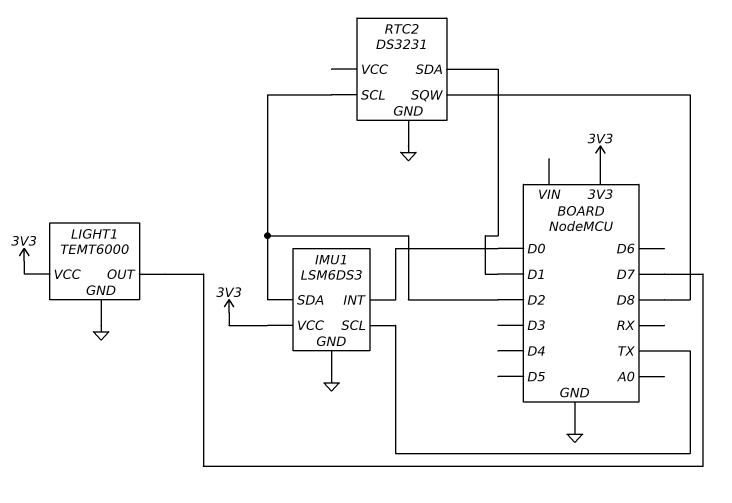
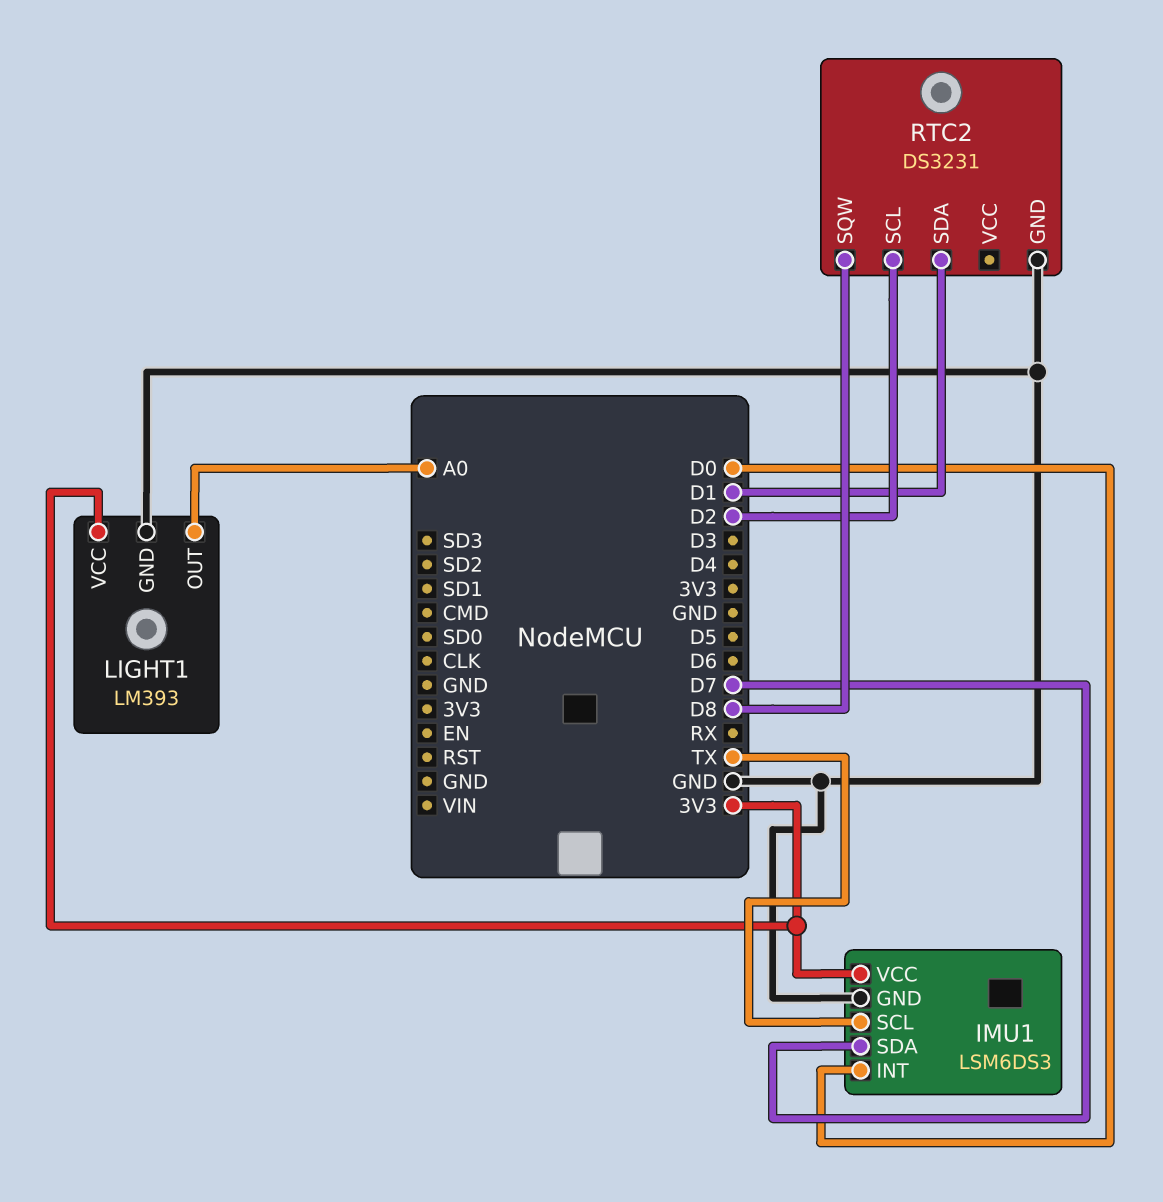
IMU1 pin SDA: D2 -> D7
LIGHT1: TEMT6000 -> LM393
LIGHT1 pin OUT: D7 -> A0

